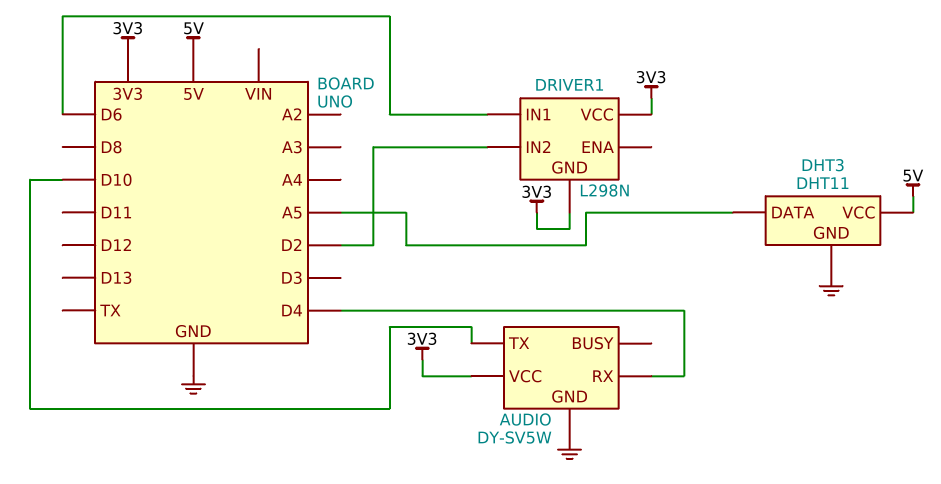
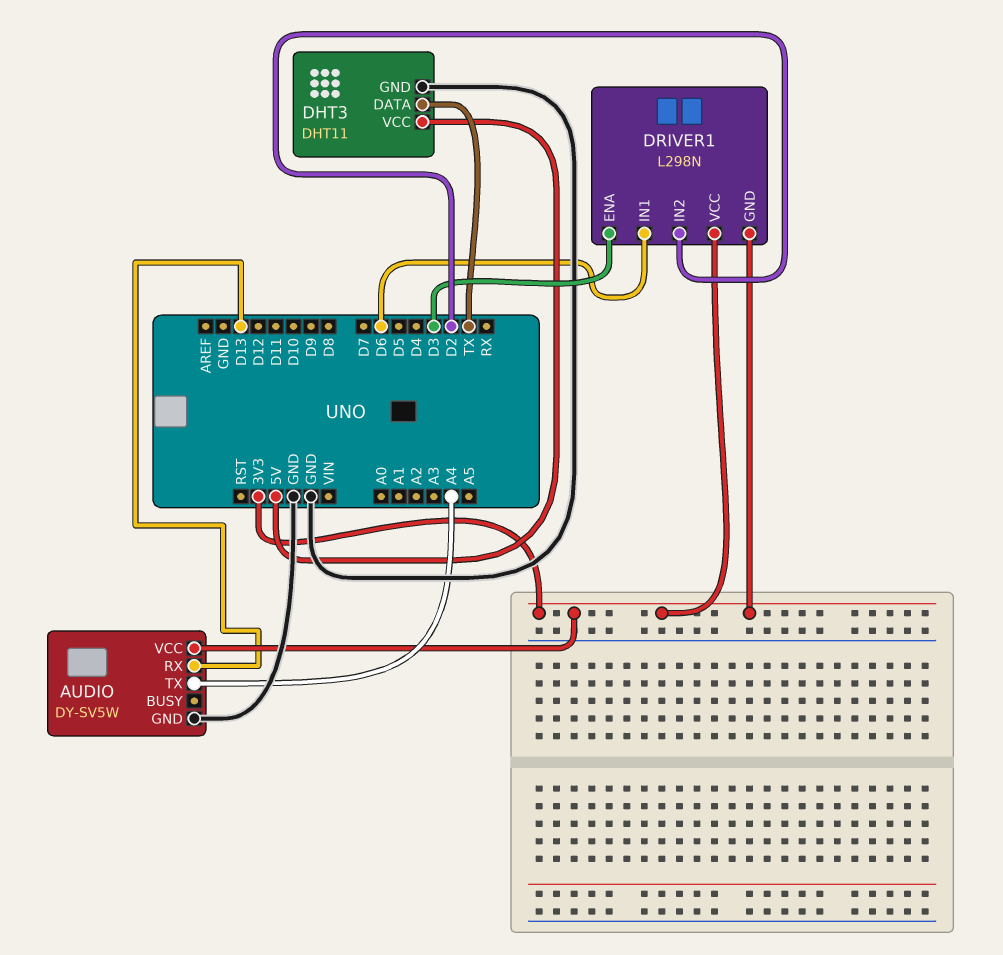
AUDIO pin RX: D4 -> D13
AUDIO pin TX: D10 -> A4
DHT3 pin DATA: A5 -> TX
DRIVER1 pin ENA: none -> D3

